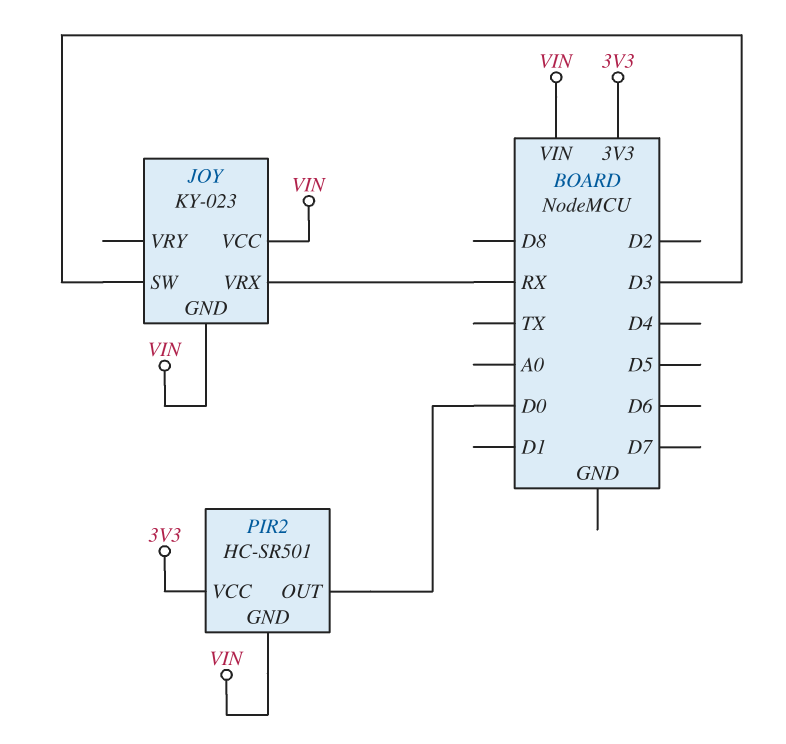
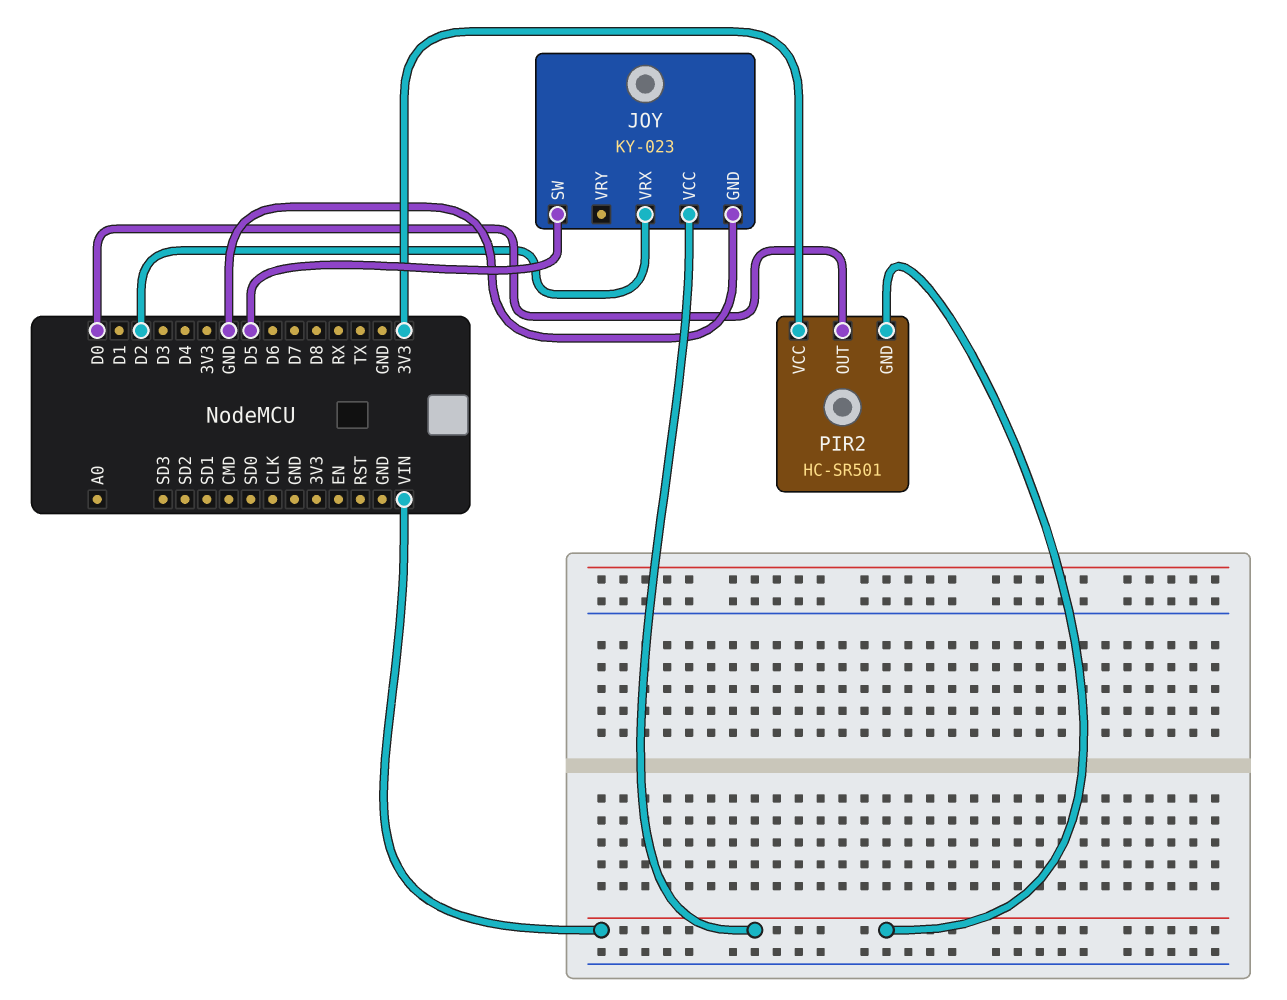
JOY pin GND: VIN -> GND
JOY pin SW: D3 -> D5
JOY pin VRX: RX -> D2

